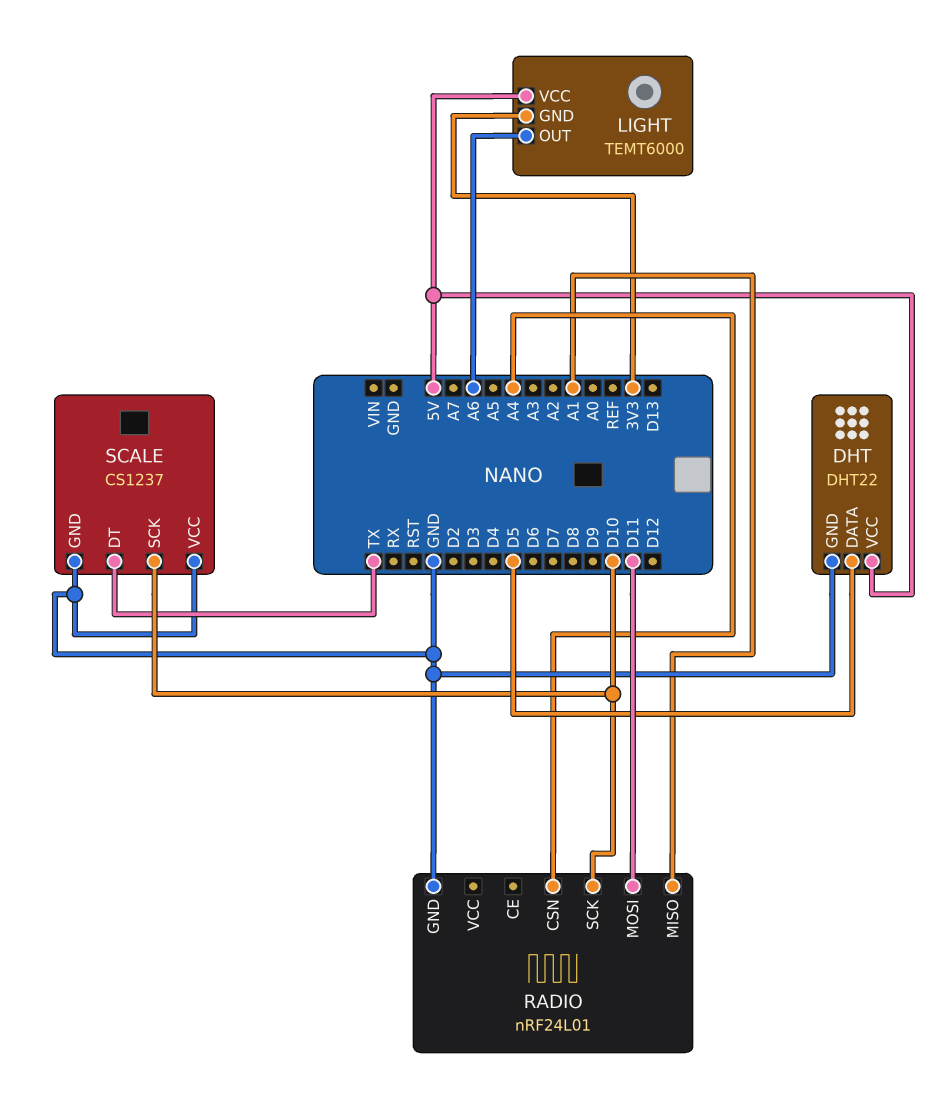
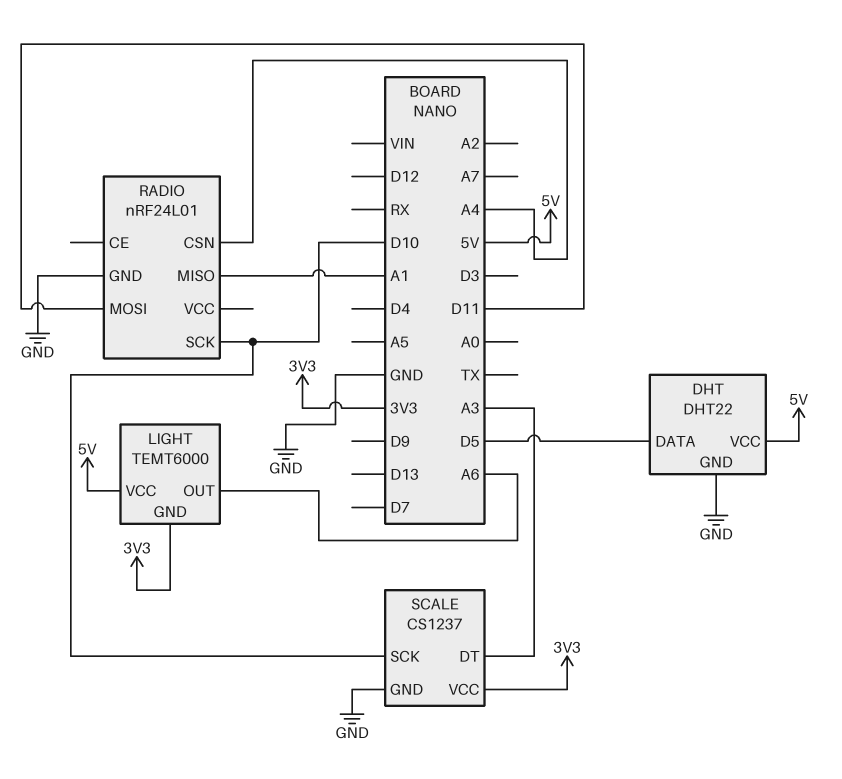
SCALE pin DT: TX -> A3
SCALE pin VCC: GND -> 3V3

